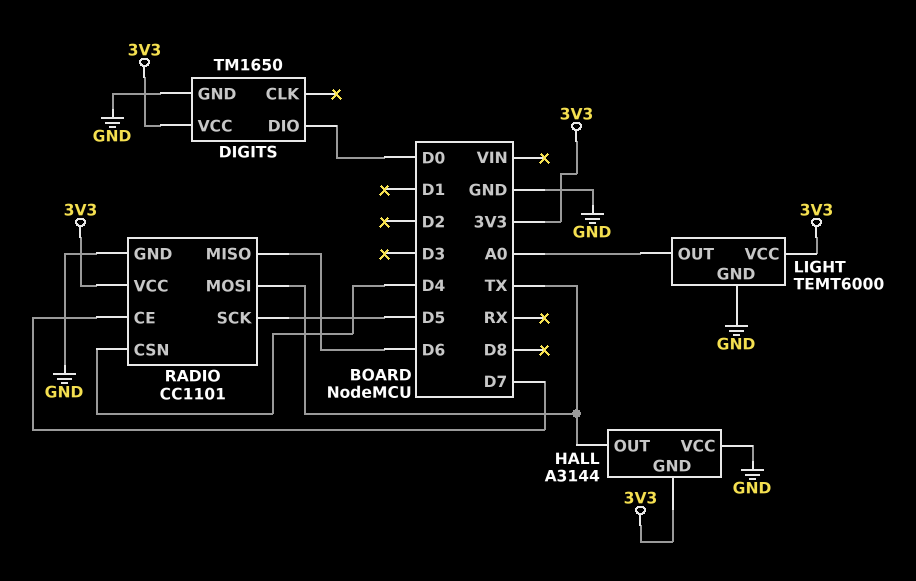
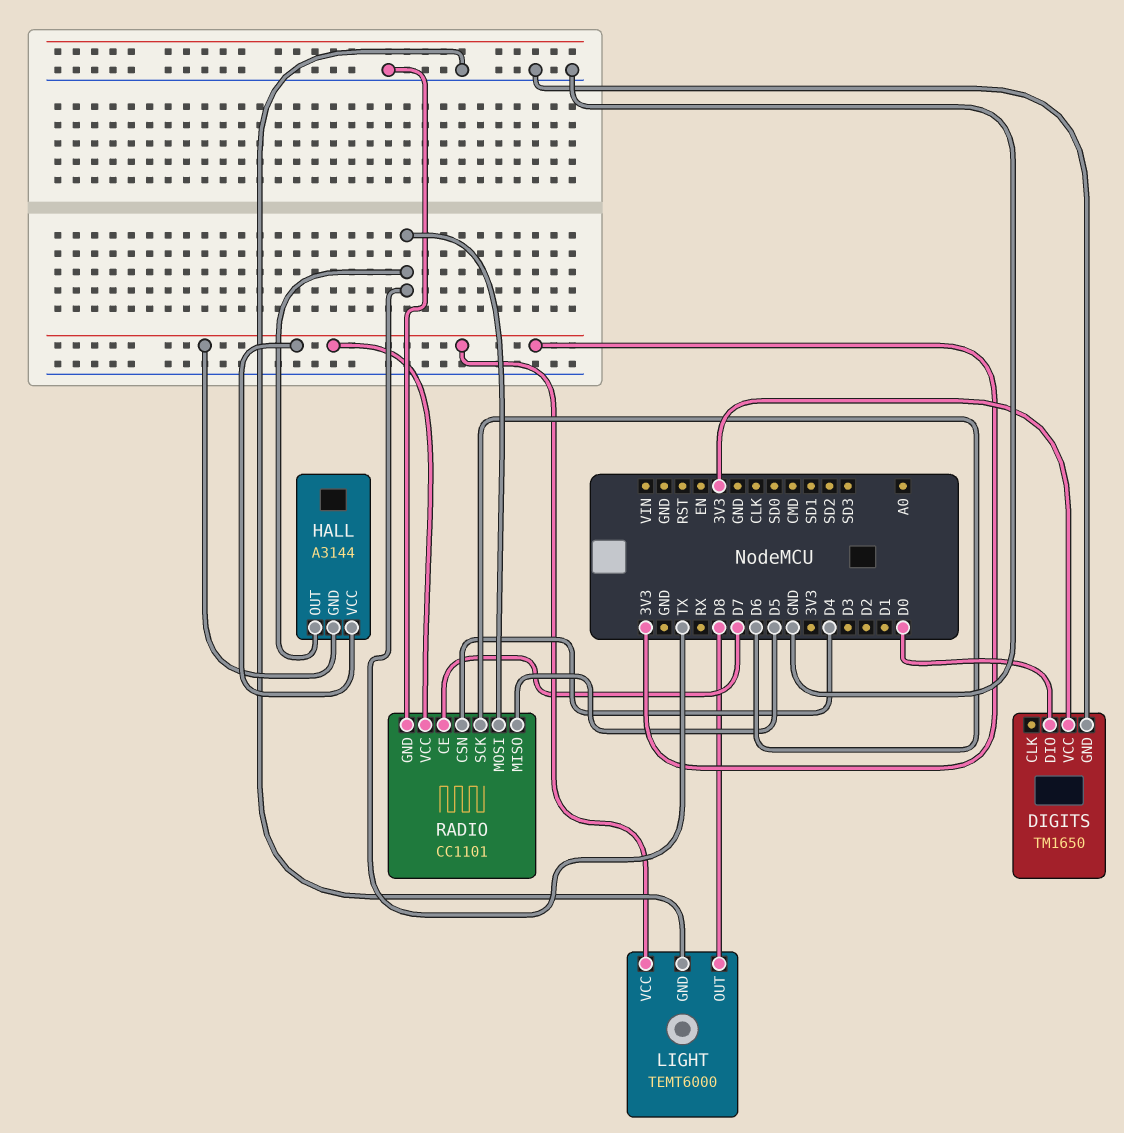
HALL pin VCC: GND -> 3V3
LIGHT pin OUT: A0 -> D8
RADIO pin MISO: D6 -> D5
RADIO pin SCK: D5 -> D6

